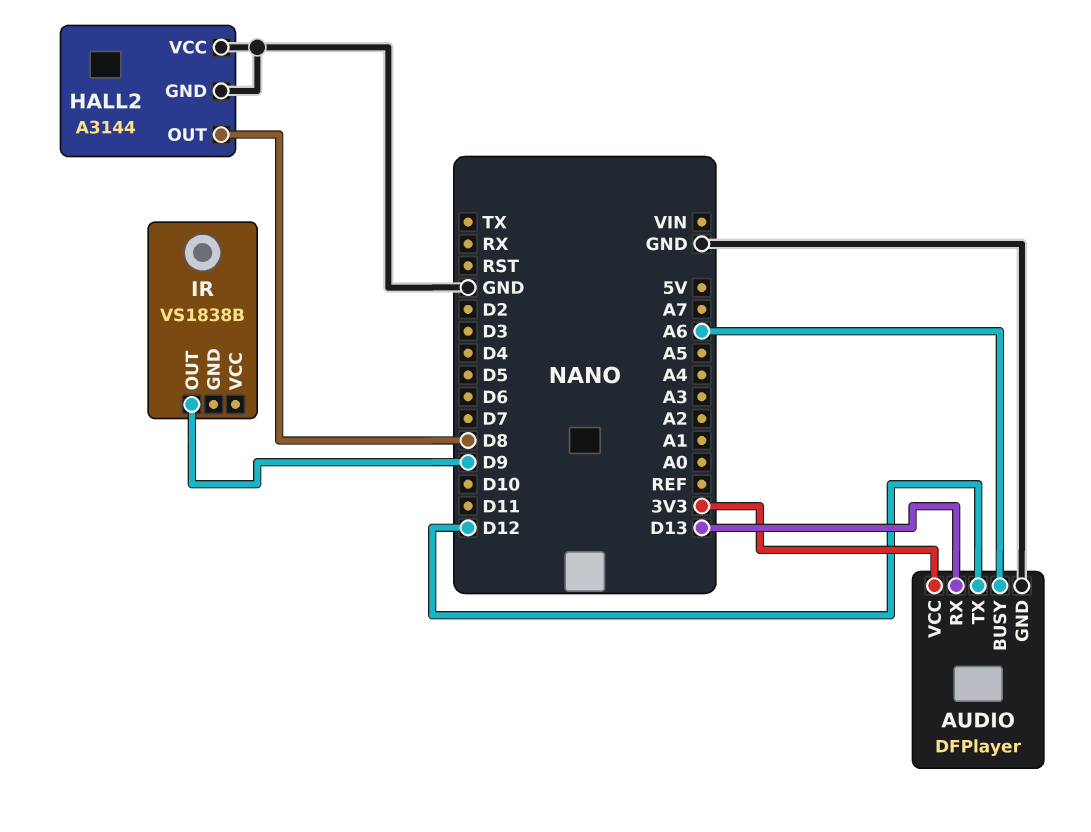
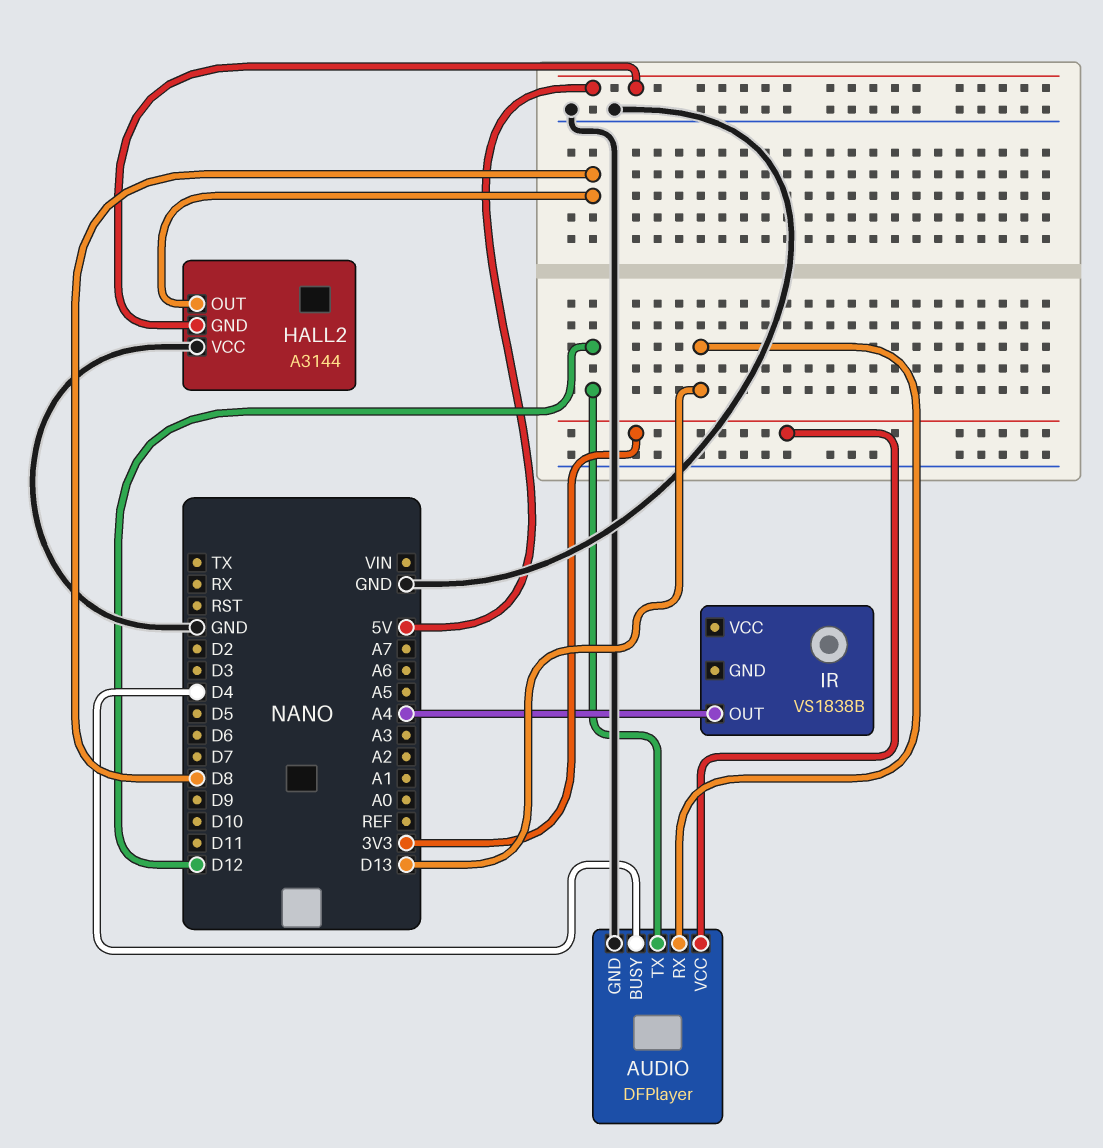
AUDIO pin BUSY: A6 -> D4
HALL2 pin GND: GND -> 5V
IR pin OUT: D9 -> A4

